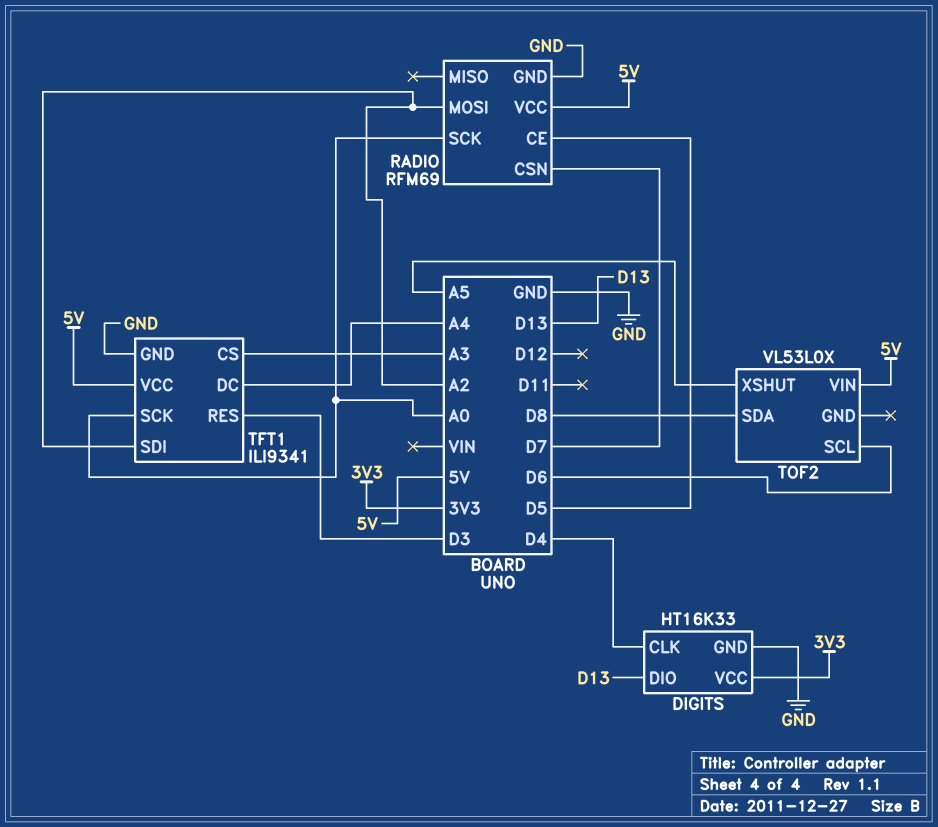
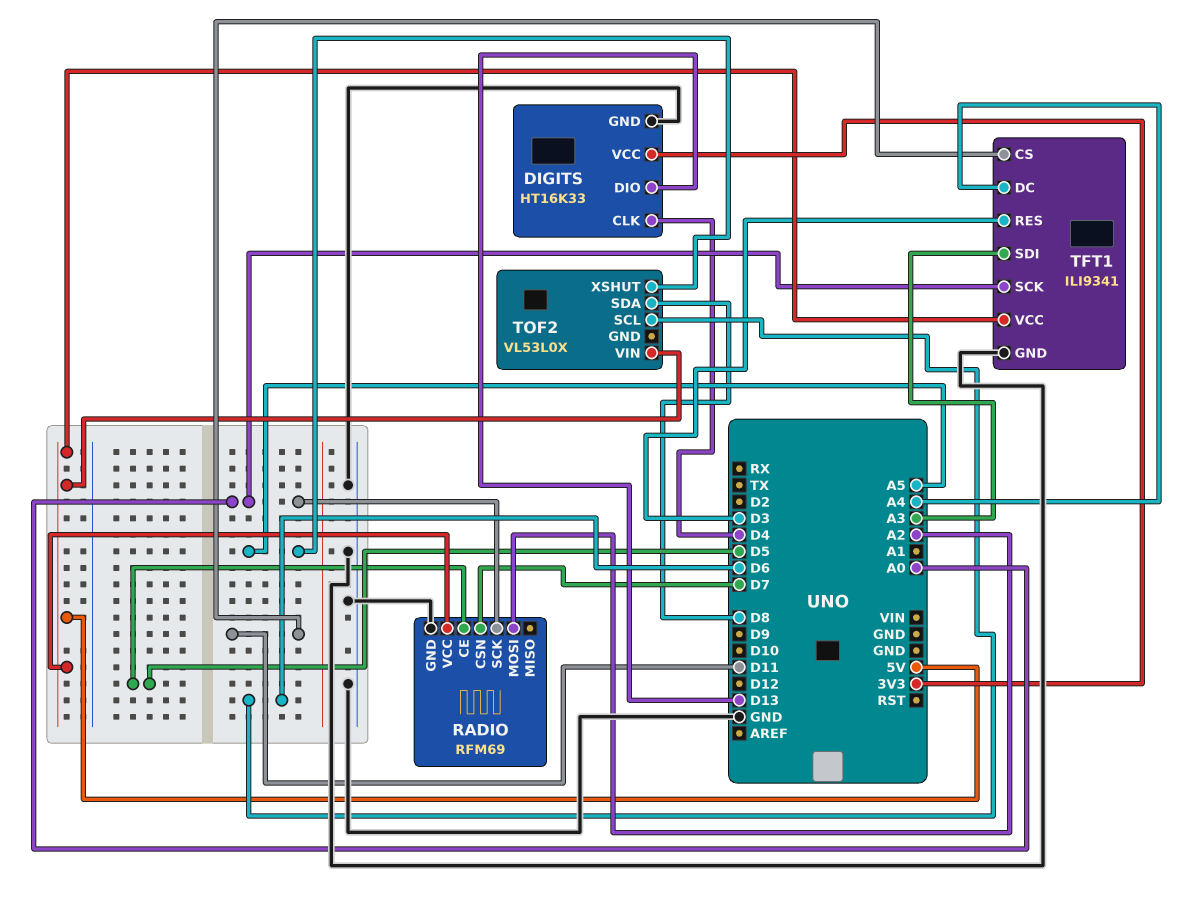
TFT1 pin CS: A3 -> D11
TFT1 pin SDI: A2 -> A3

